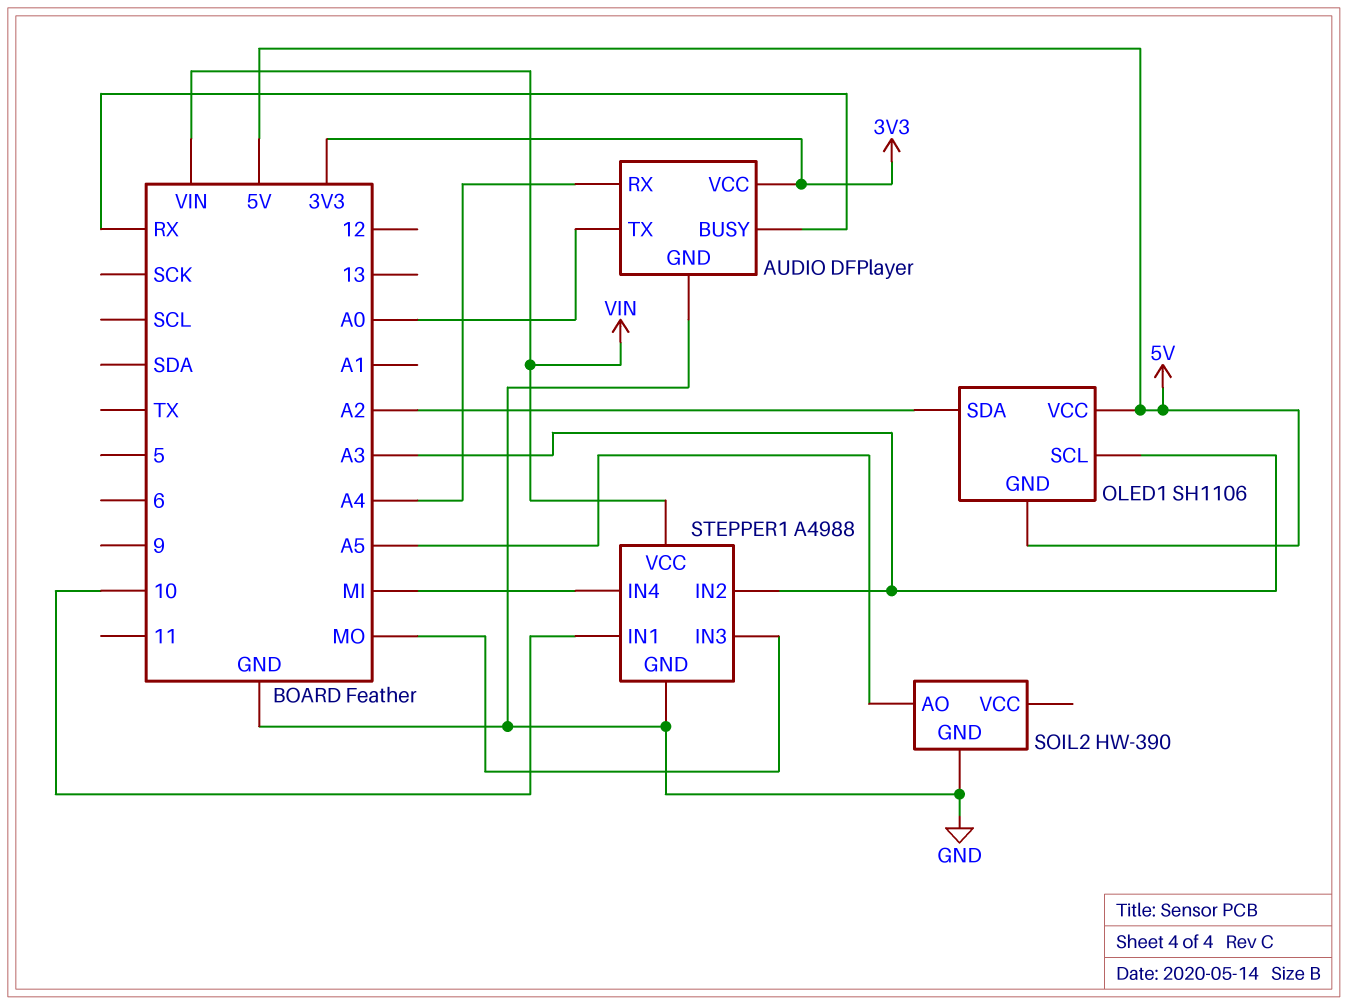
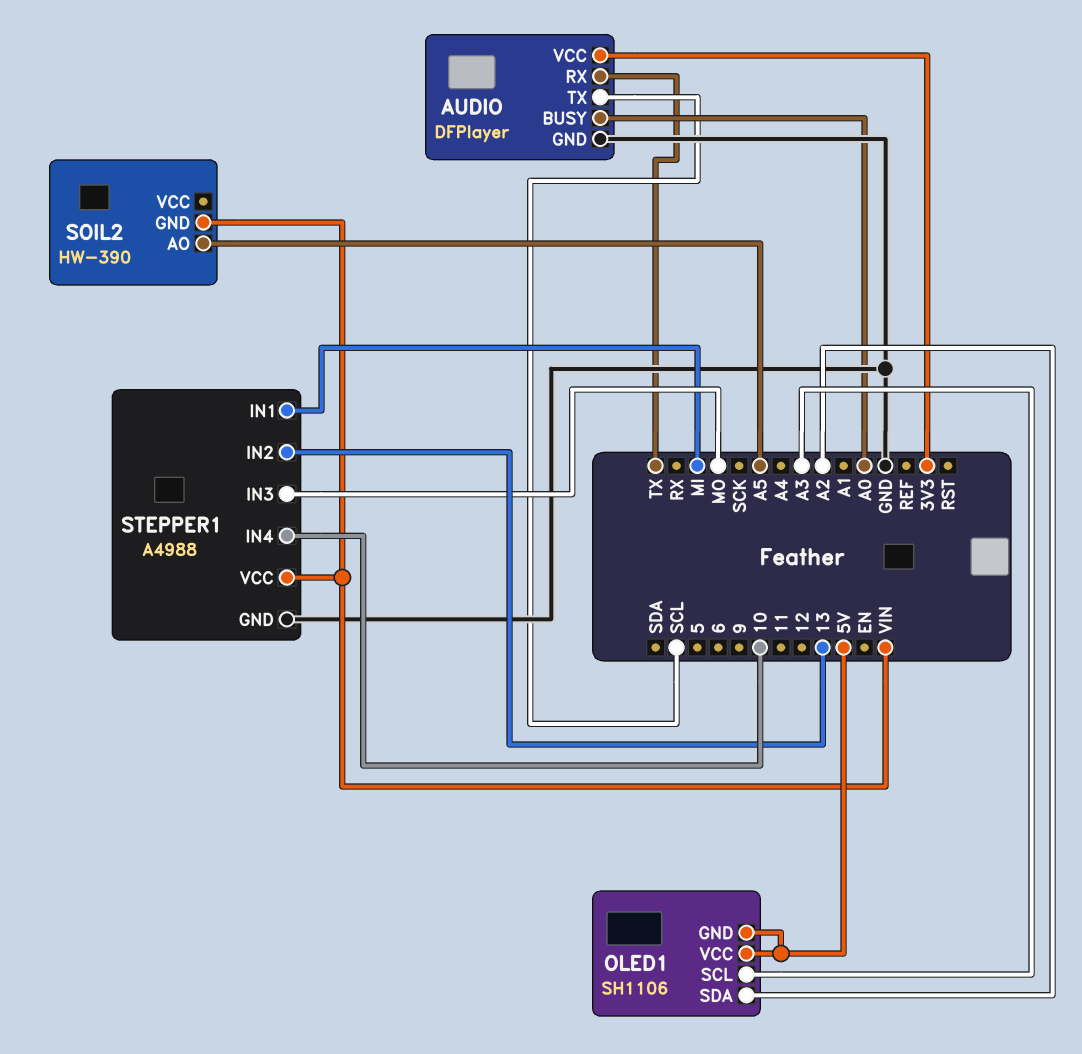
AUDIO pin BUSY: RX -> A0
AUDIO pin RX: A4 -> TX
AUDIO pin TX: A0 -> SCL
SOIL2 pin GND: GND -> VIN
STEPPER1 pin IN1: 10 -> MI
STEPPER1 pin IN2: A3 -> 13
STEPPER1 pin IN4: MI -> 10

